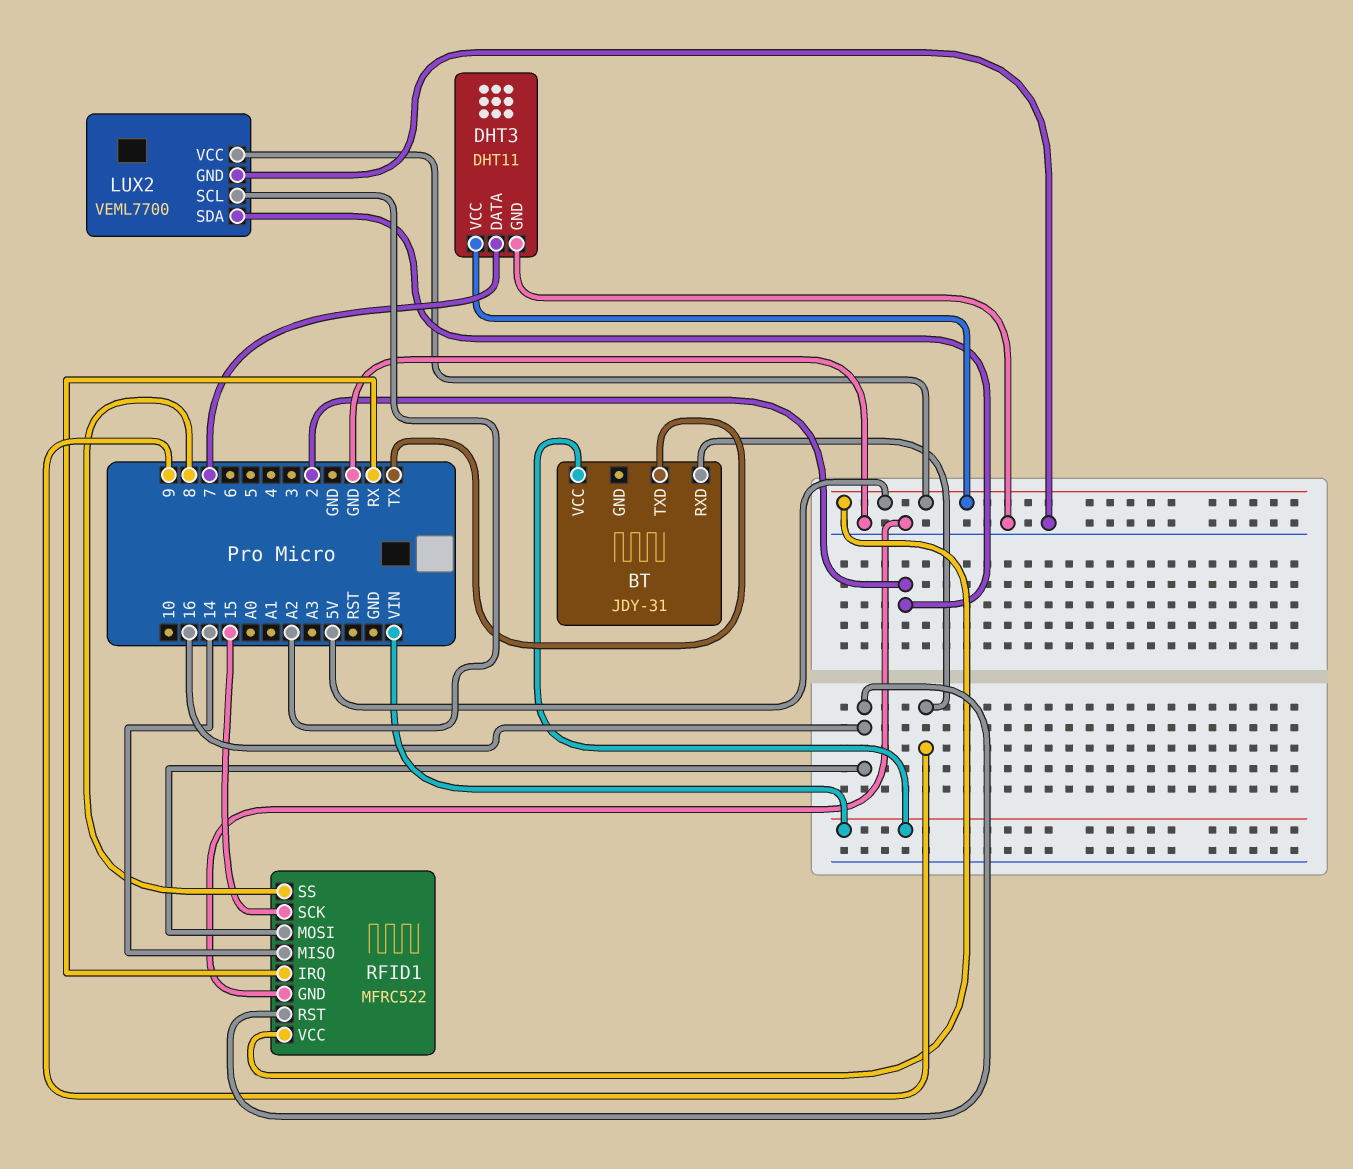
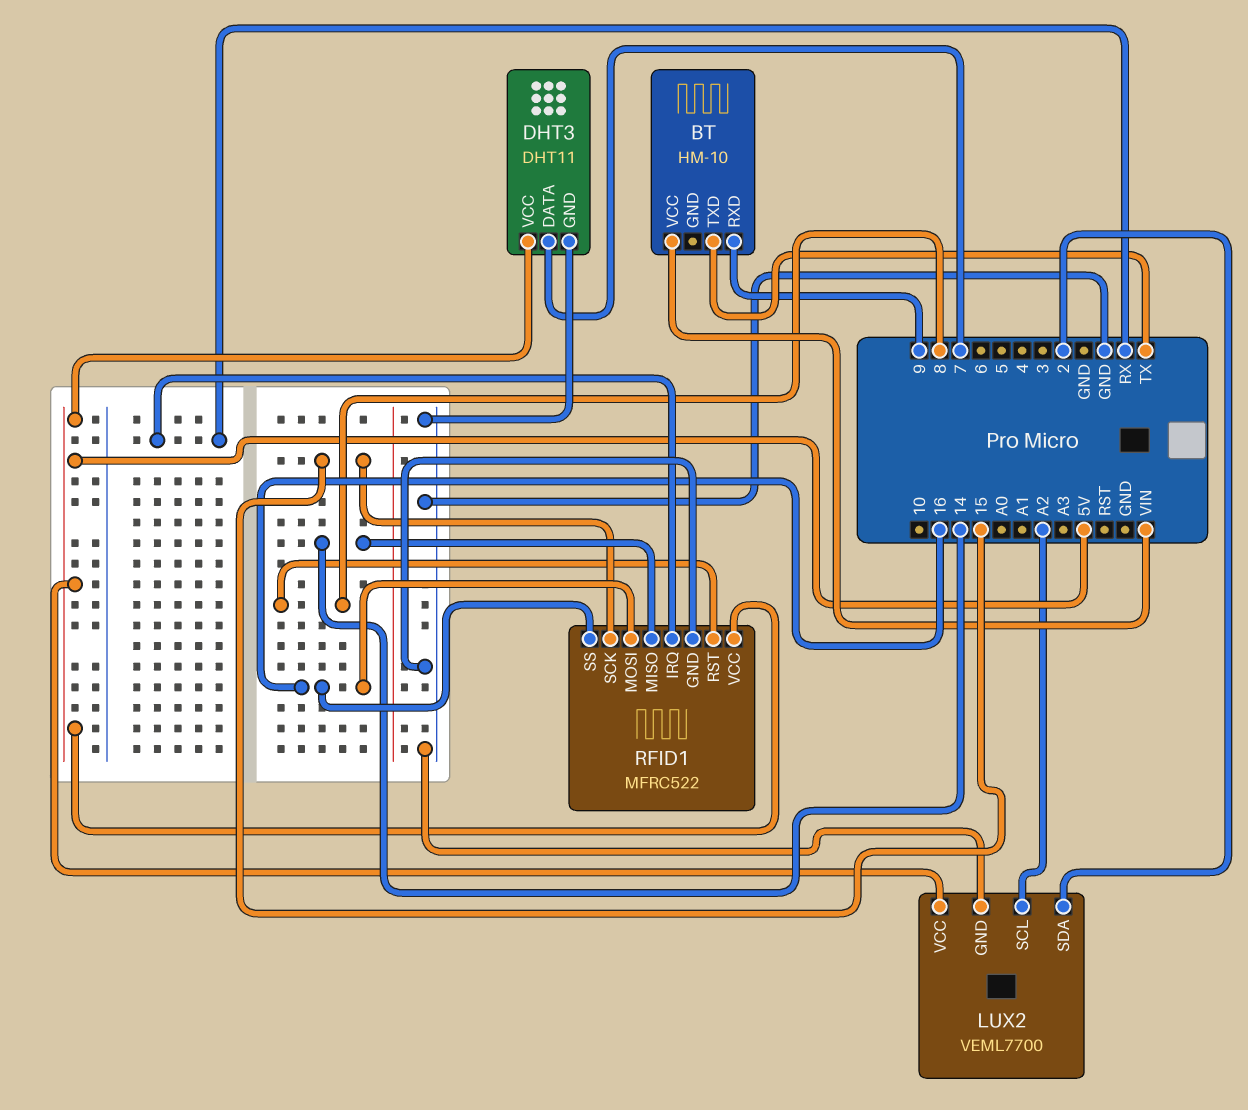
BT: JDY-31 -> HM-10
RFID1 pin RST: 16 -> 8
RFID1 pin SS: 8 -> 16

